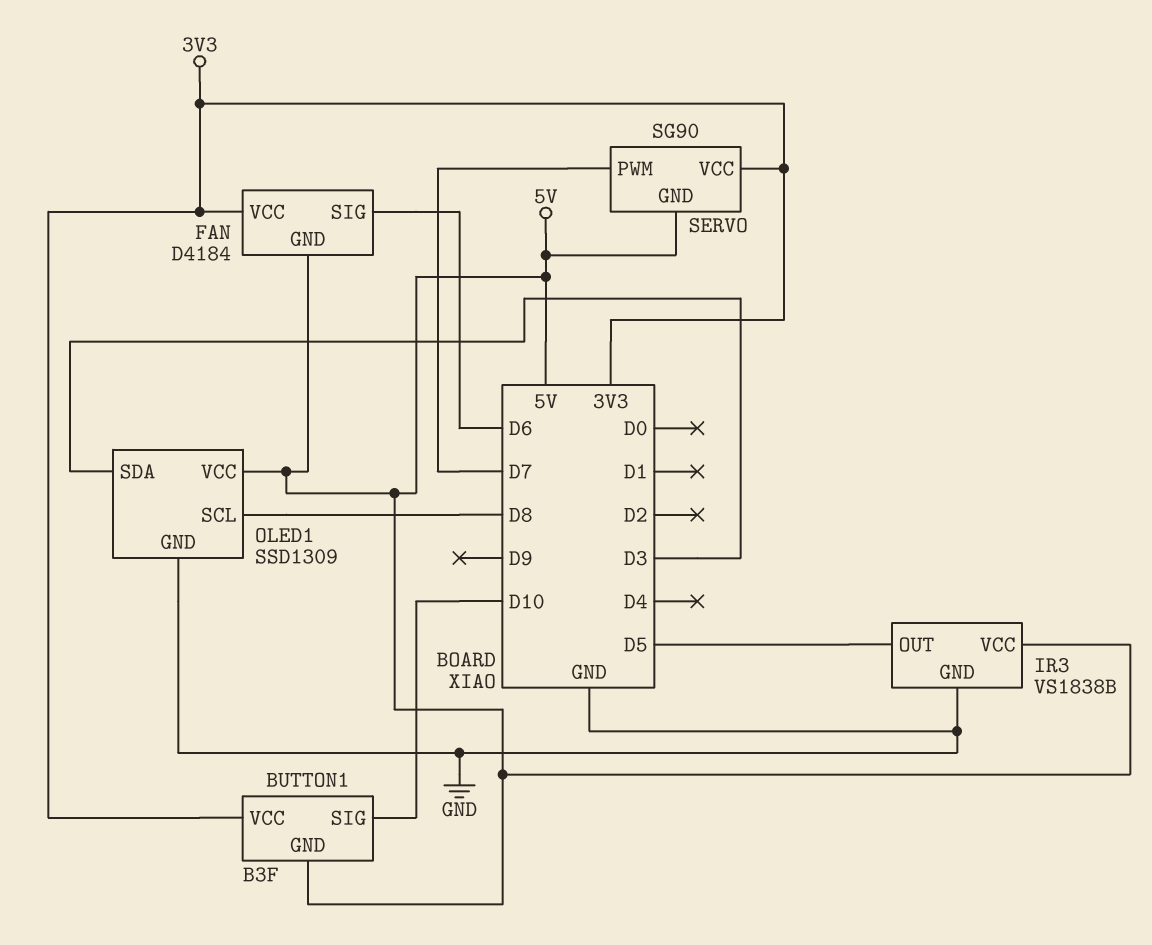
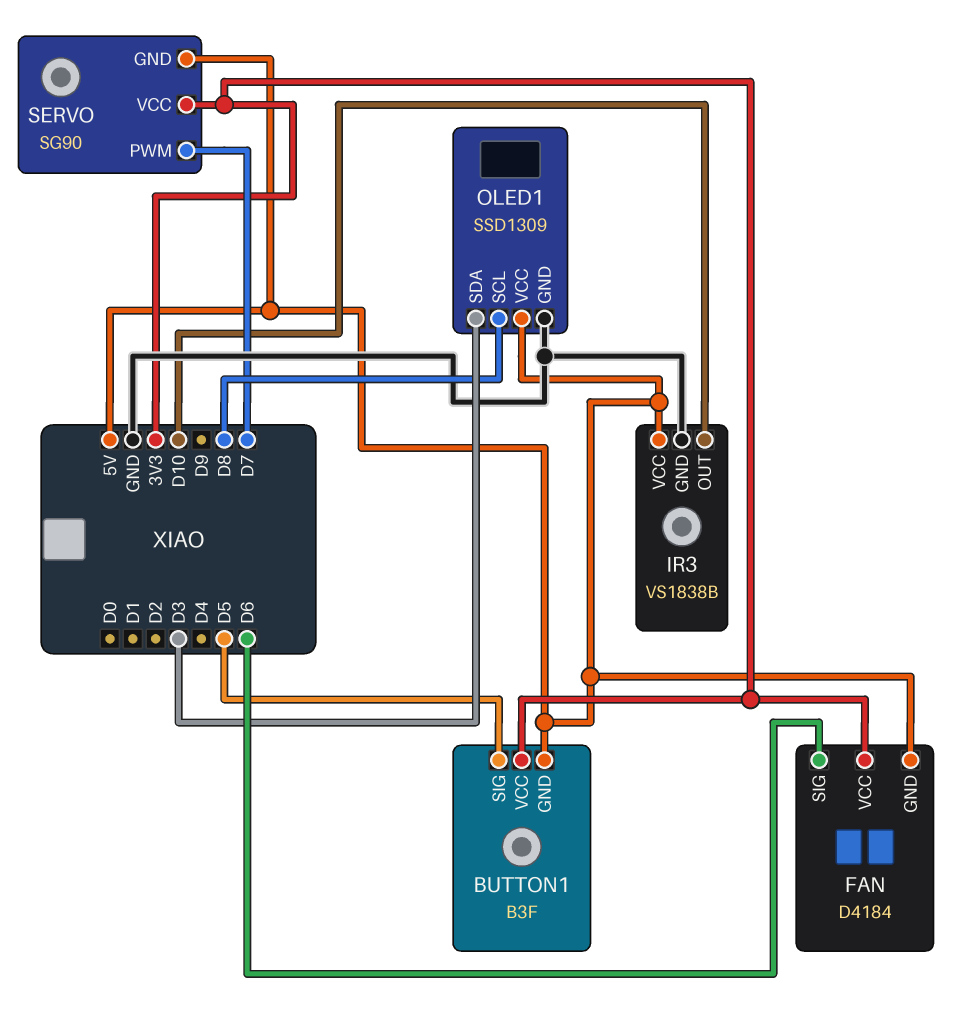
BUTTON1 pin SIG: D10 -> D5
IR3 pin OUT: D5 -> D10

